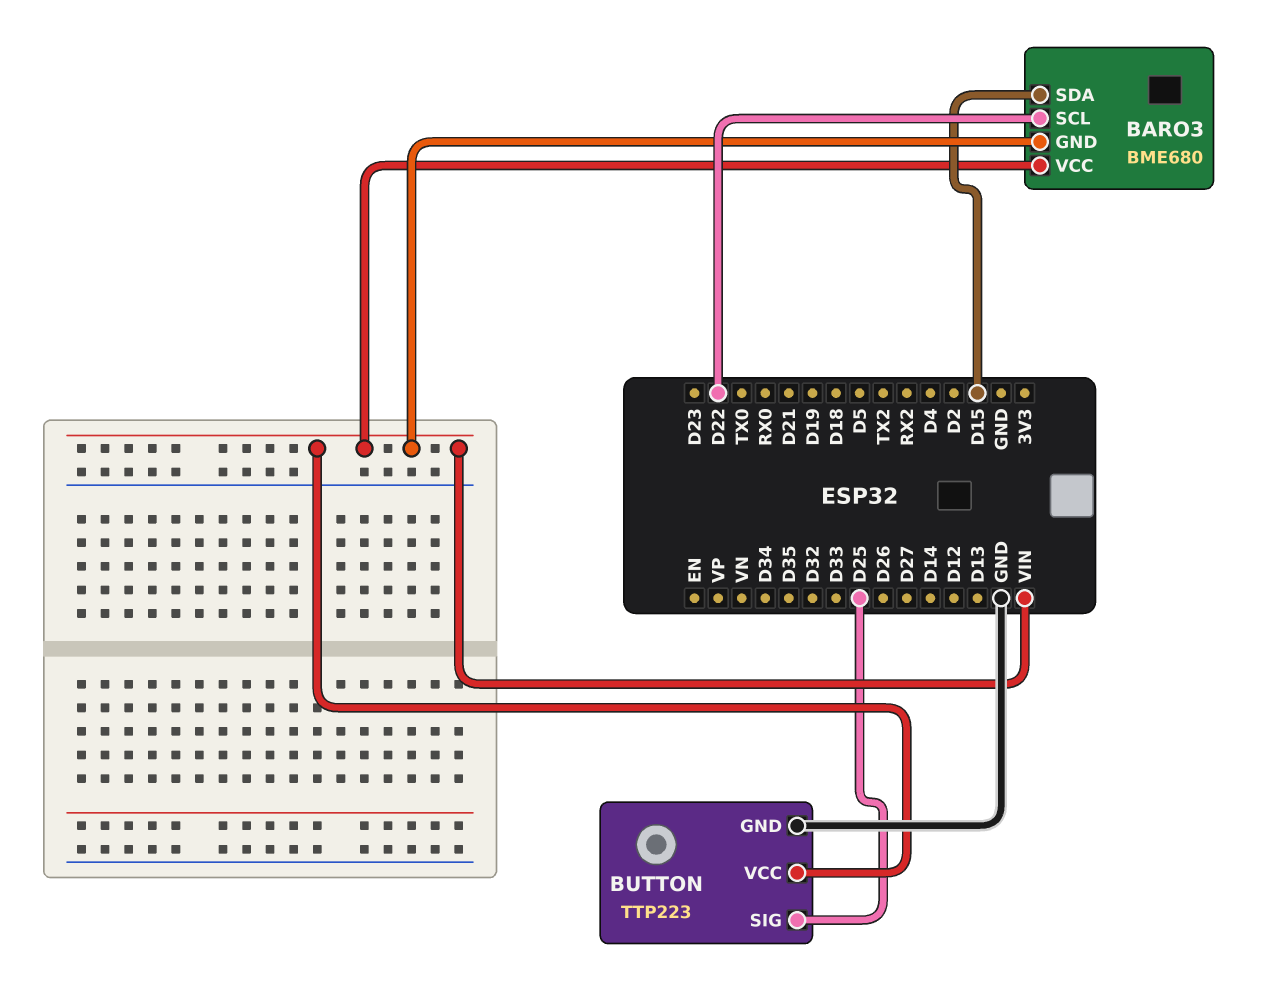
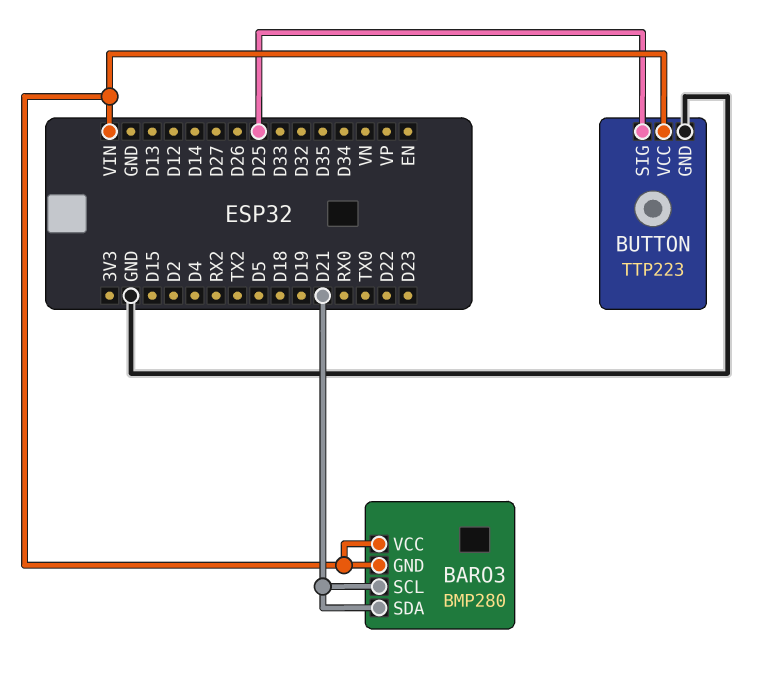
BARO3: BME680 -> BMP280
BARO3 pin SCL: D22 -> D21
BARO3 pin SDA: D15 -> D21

